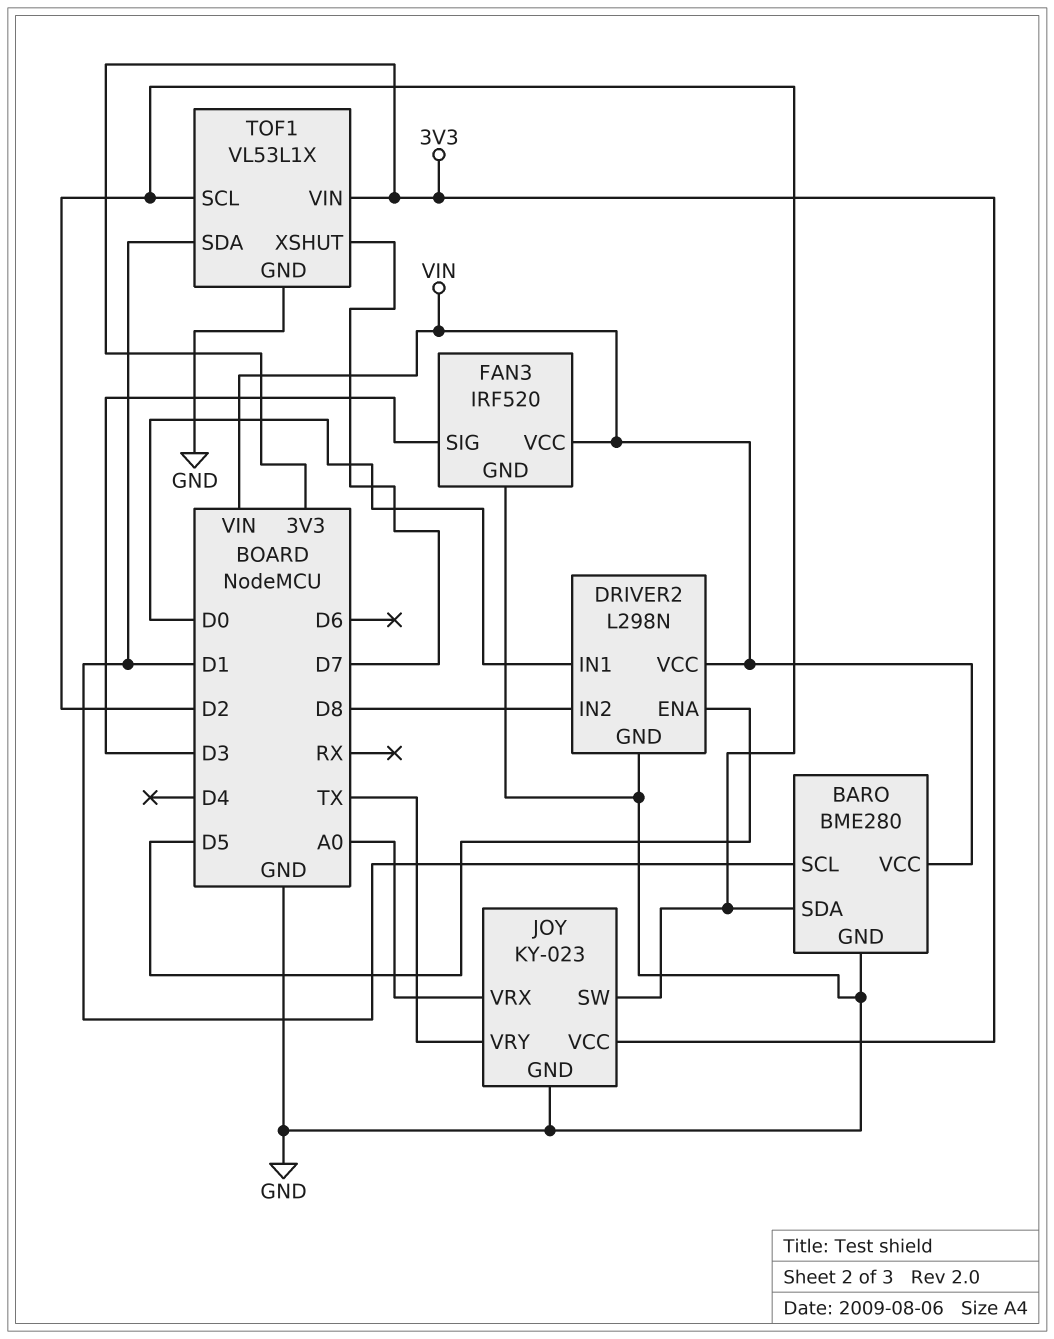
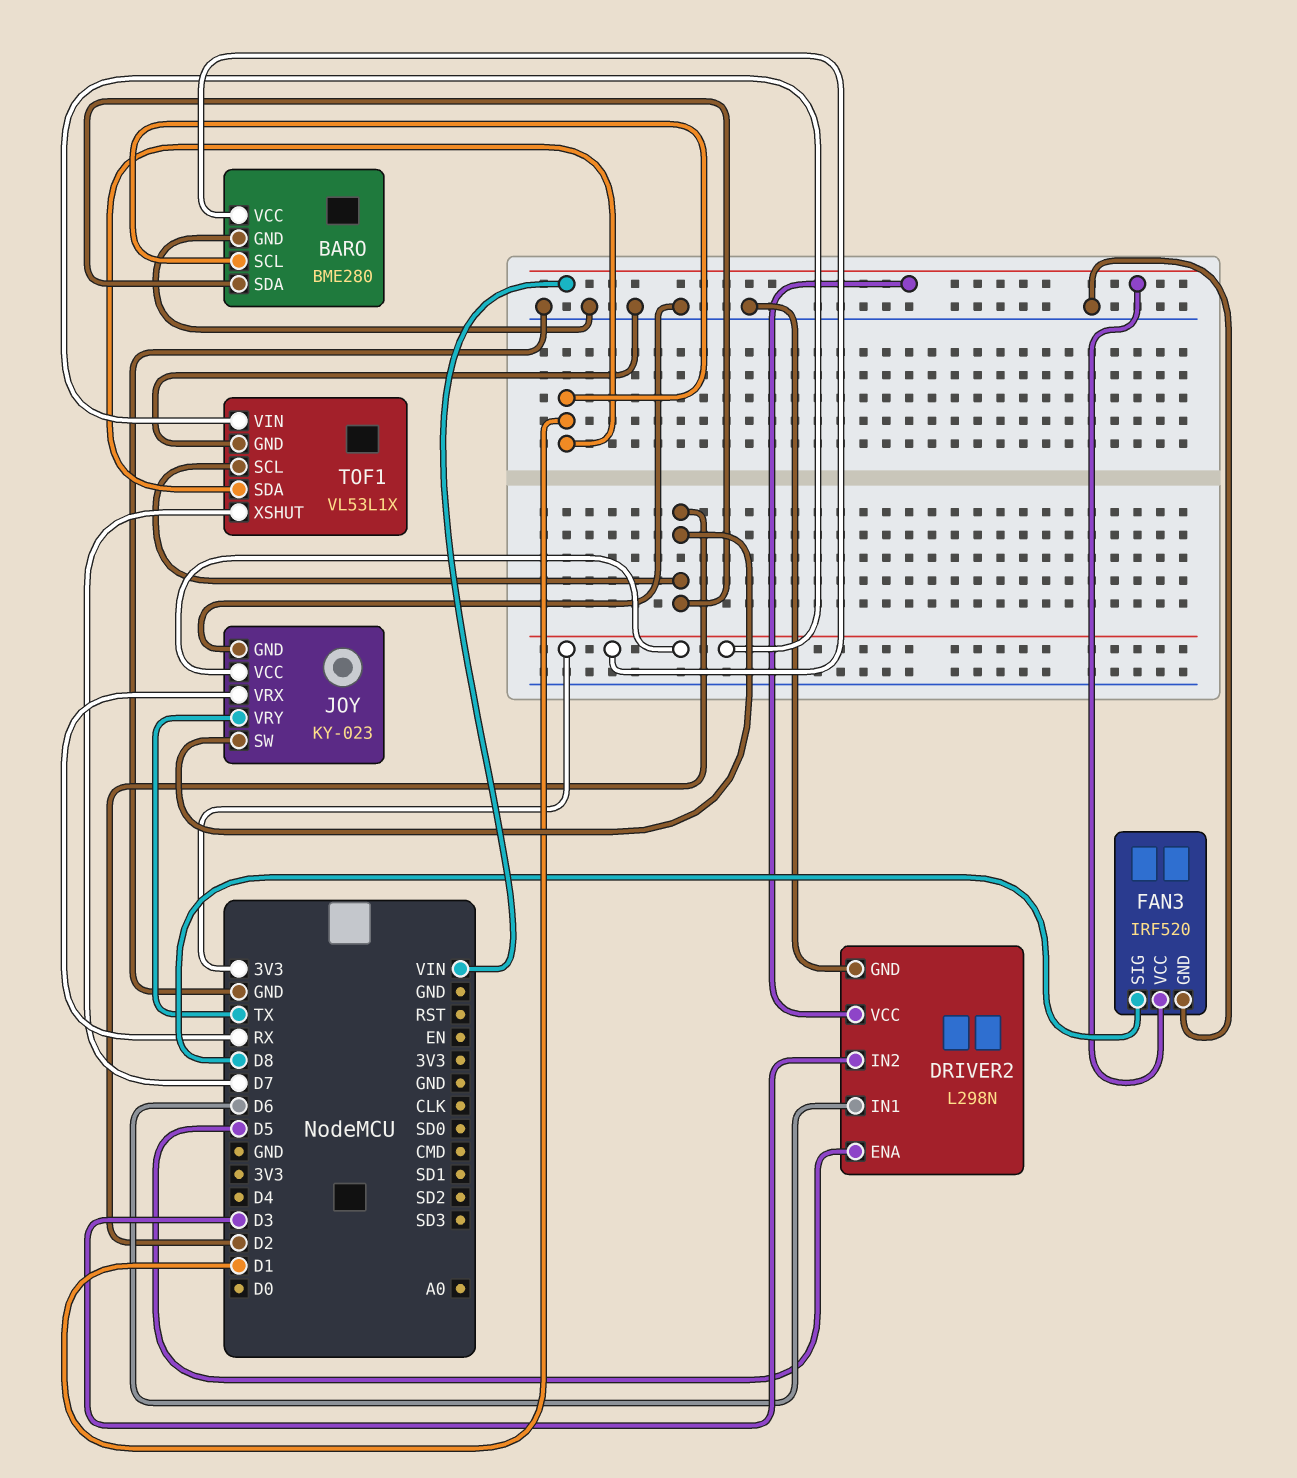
BARO pin VCC: VIN -> 3V3
DRIVER2 pin IN1: D0 -> D6
DRIVER2 pin IN2: D8 -> D3
FAN3 pin SIG: D3 -> D8
JOY pin VRX: A0 -> RX

